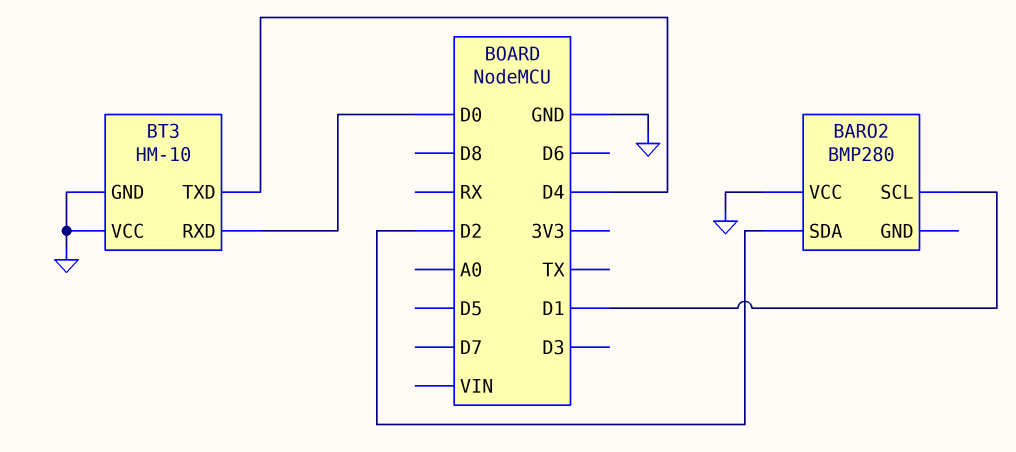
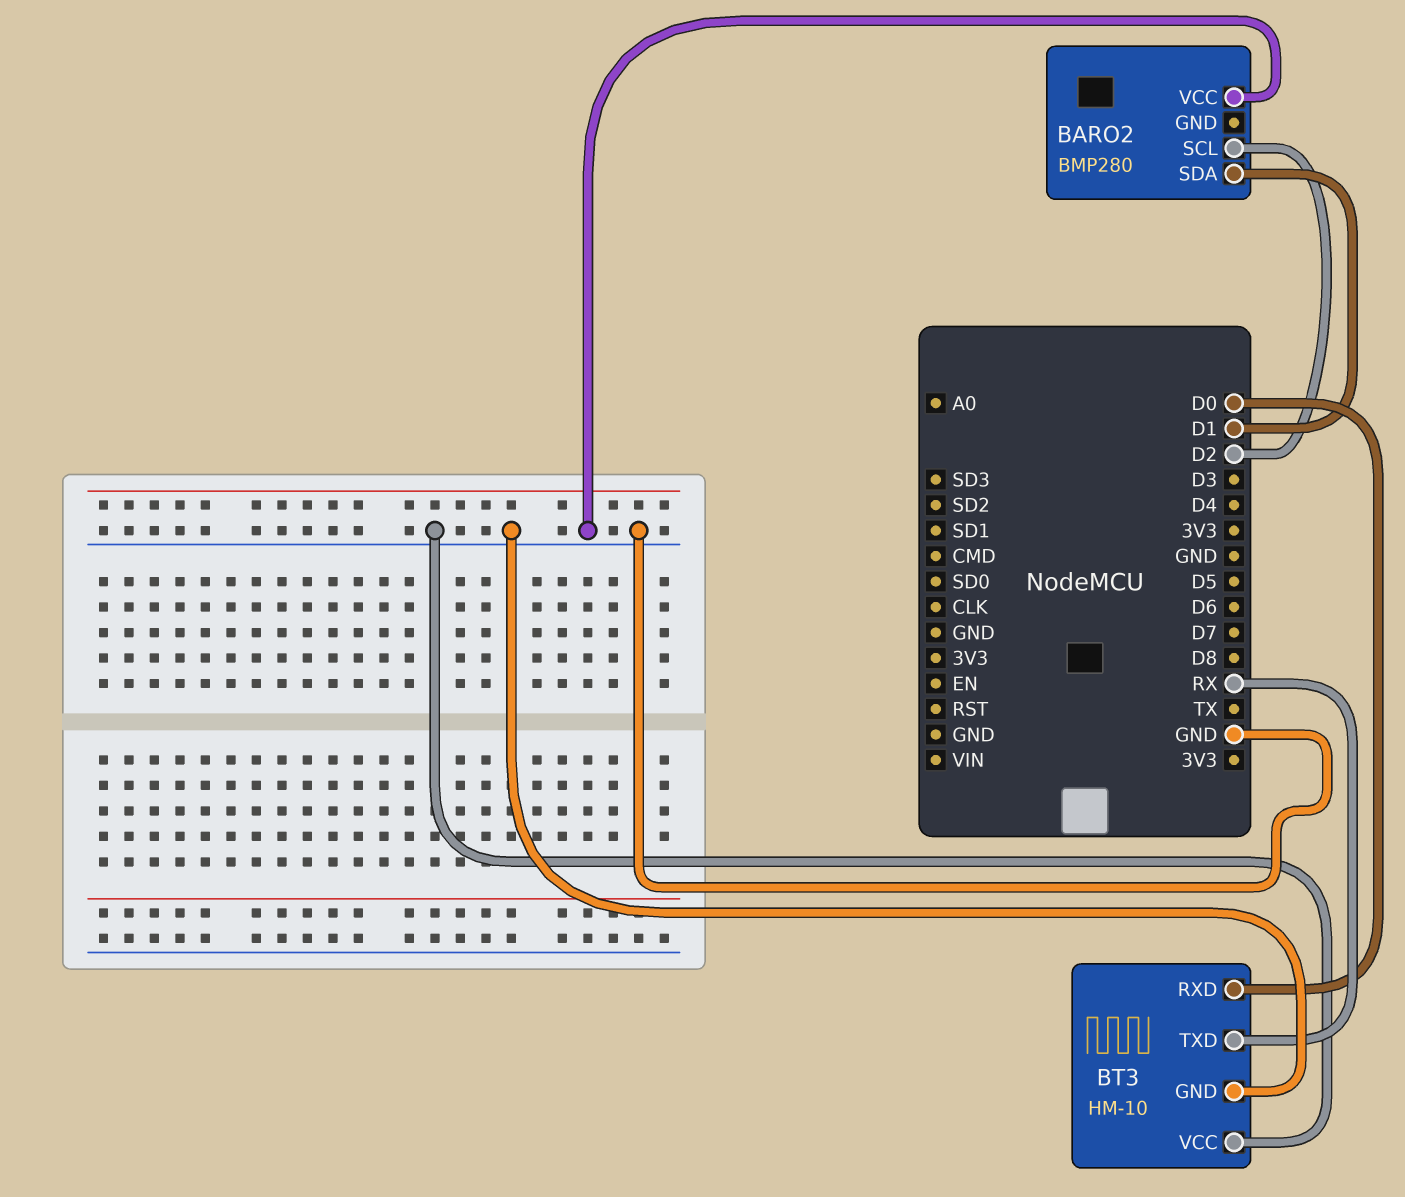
BARO2 pin SCL: D1 -> D2
BARO2 pin SDA: D2 -> D1
BT3 pin TXD: D4 -> RX

